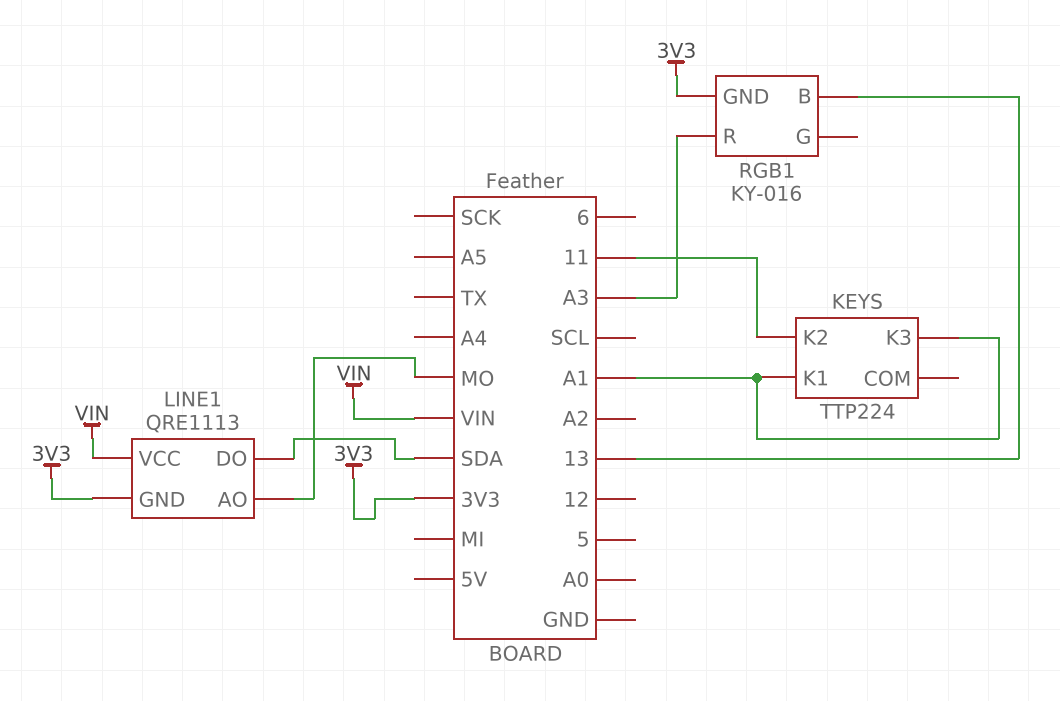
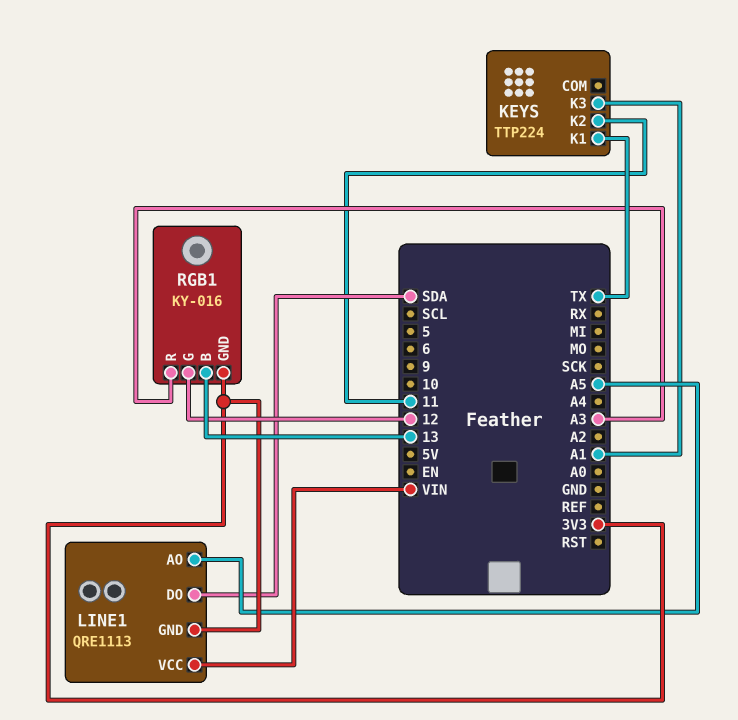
KEYS pin K1: A1 -> TX
LINE1 pin AO: MO -> A5
RGB1 pin G: none -> 12

